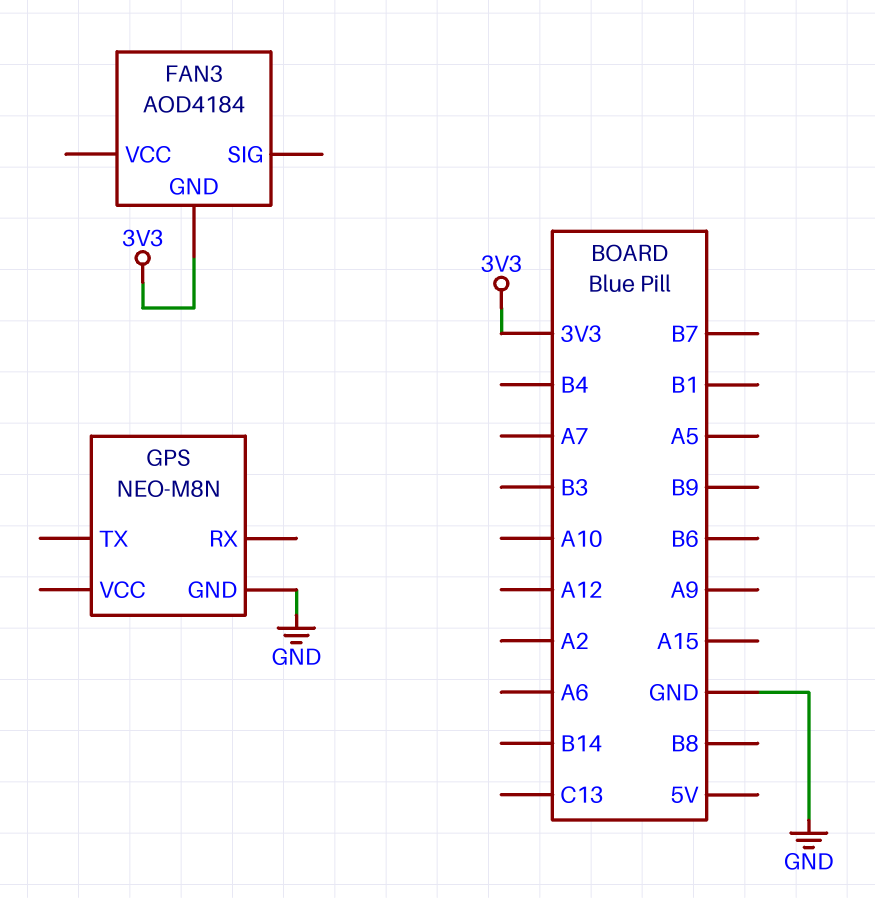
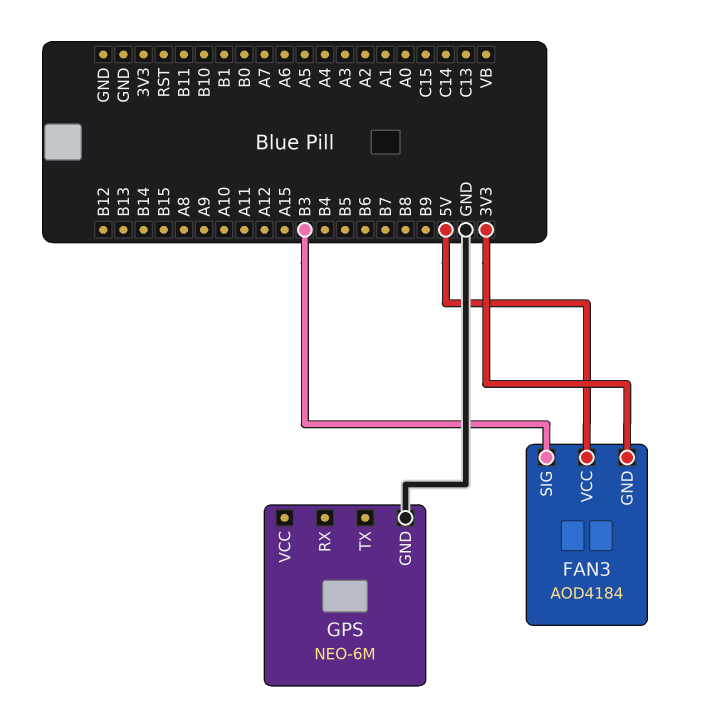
FAN3 pin SIG: none -> B3
FAN3 pin VCC: none -> 5V
GPS: NEO-M8N -> NEO-6M

